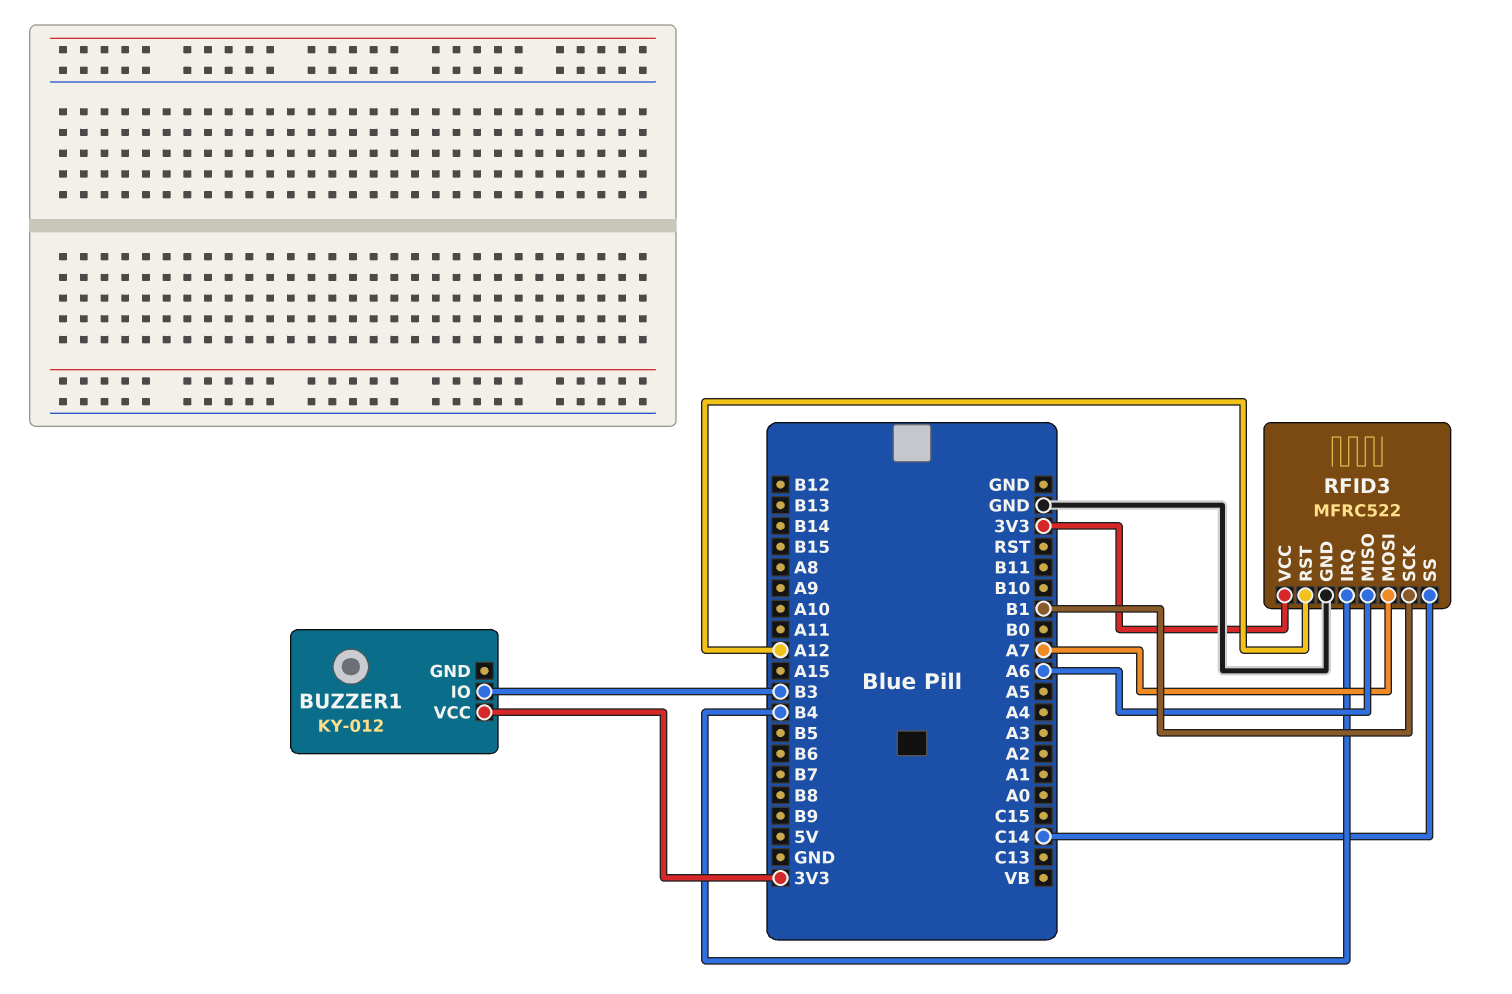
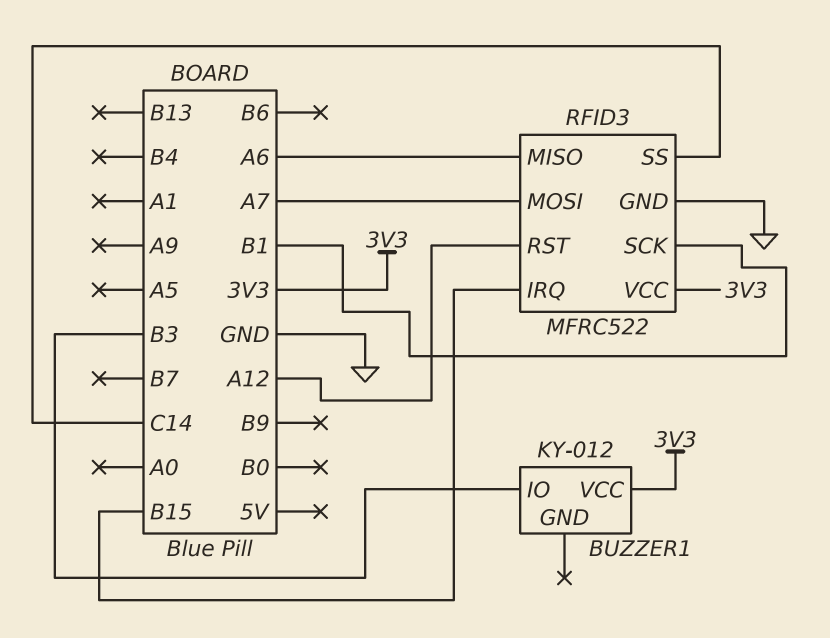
RFID3 pin IRQ: B4 -> B15

